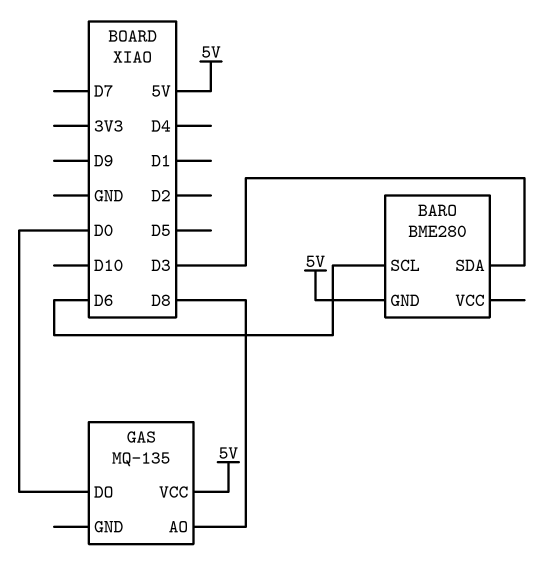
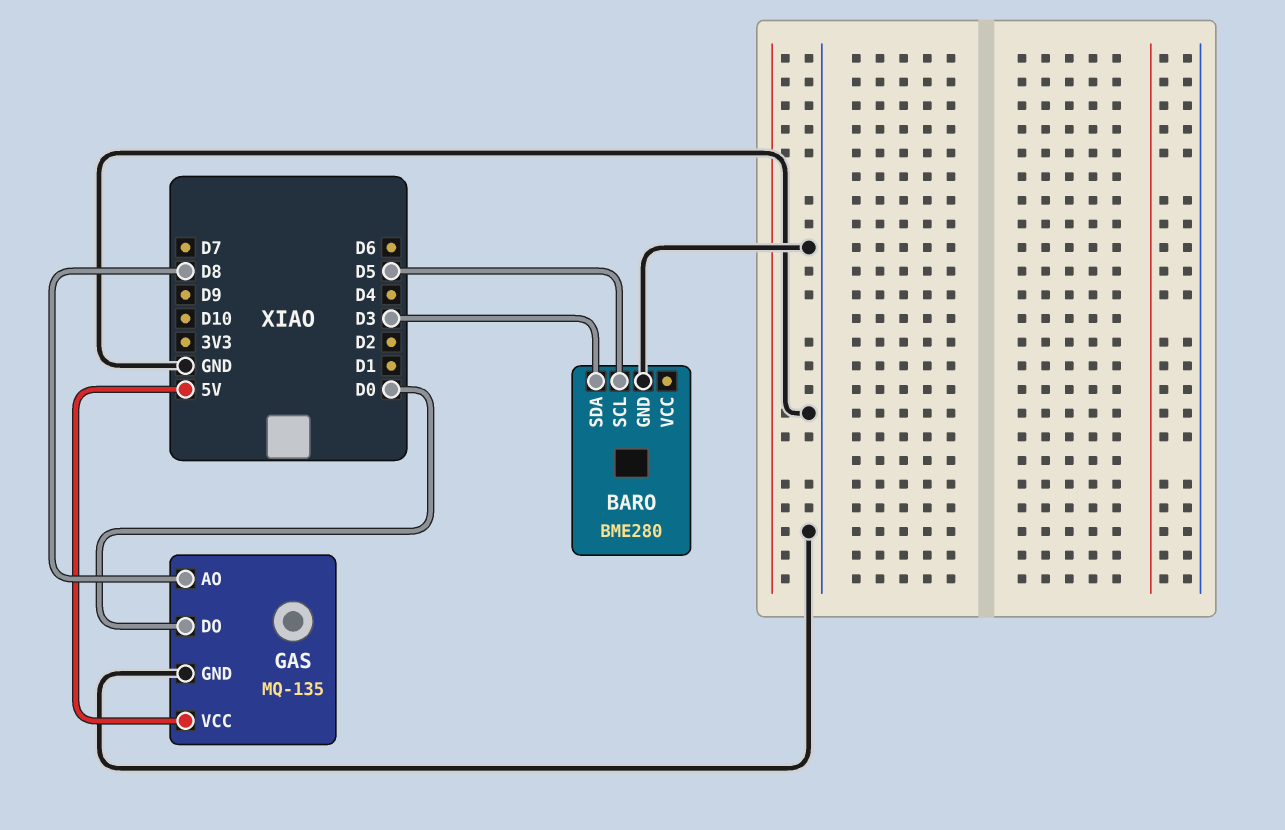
BARO pin GND: 5V -> GND
BARO pin SCL: D6 -> D5
GAS pin GND: none -> GND

